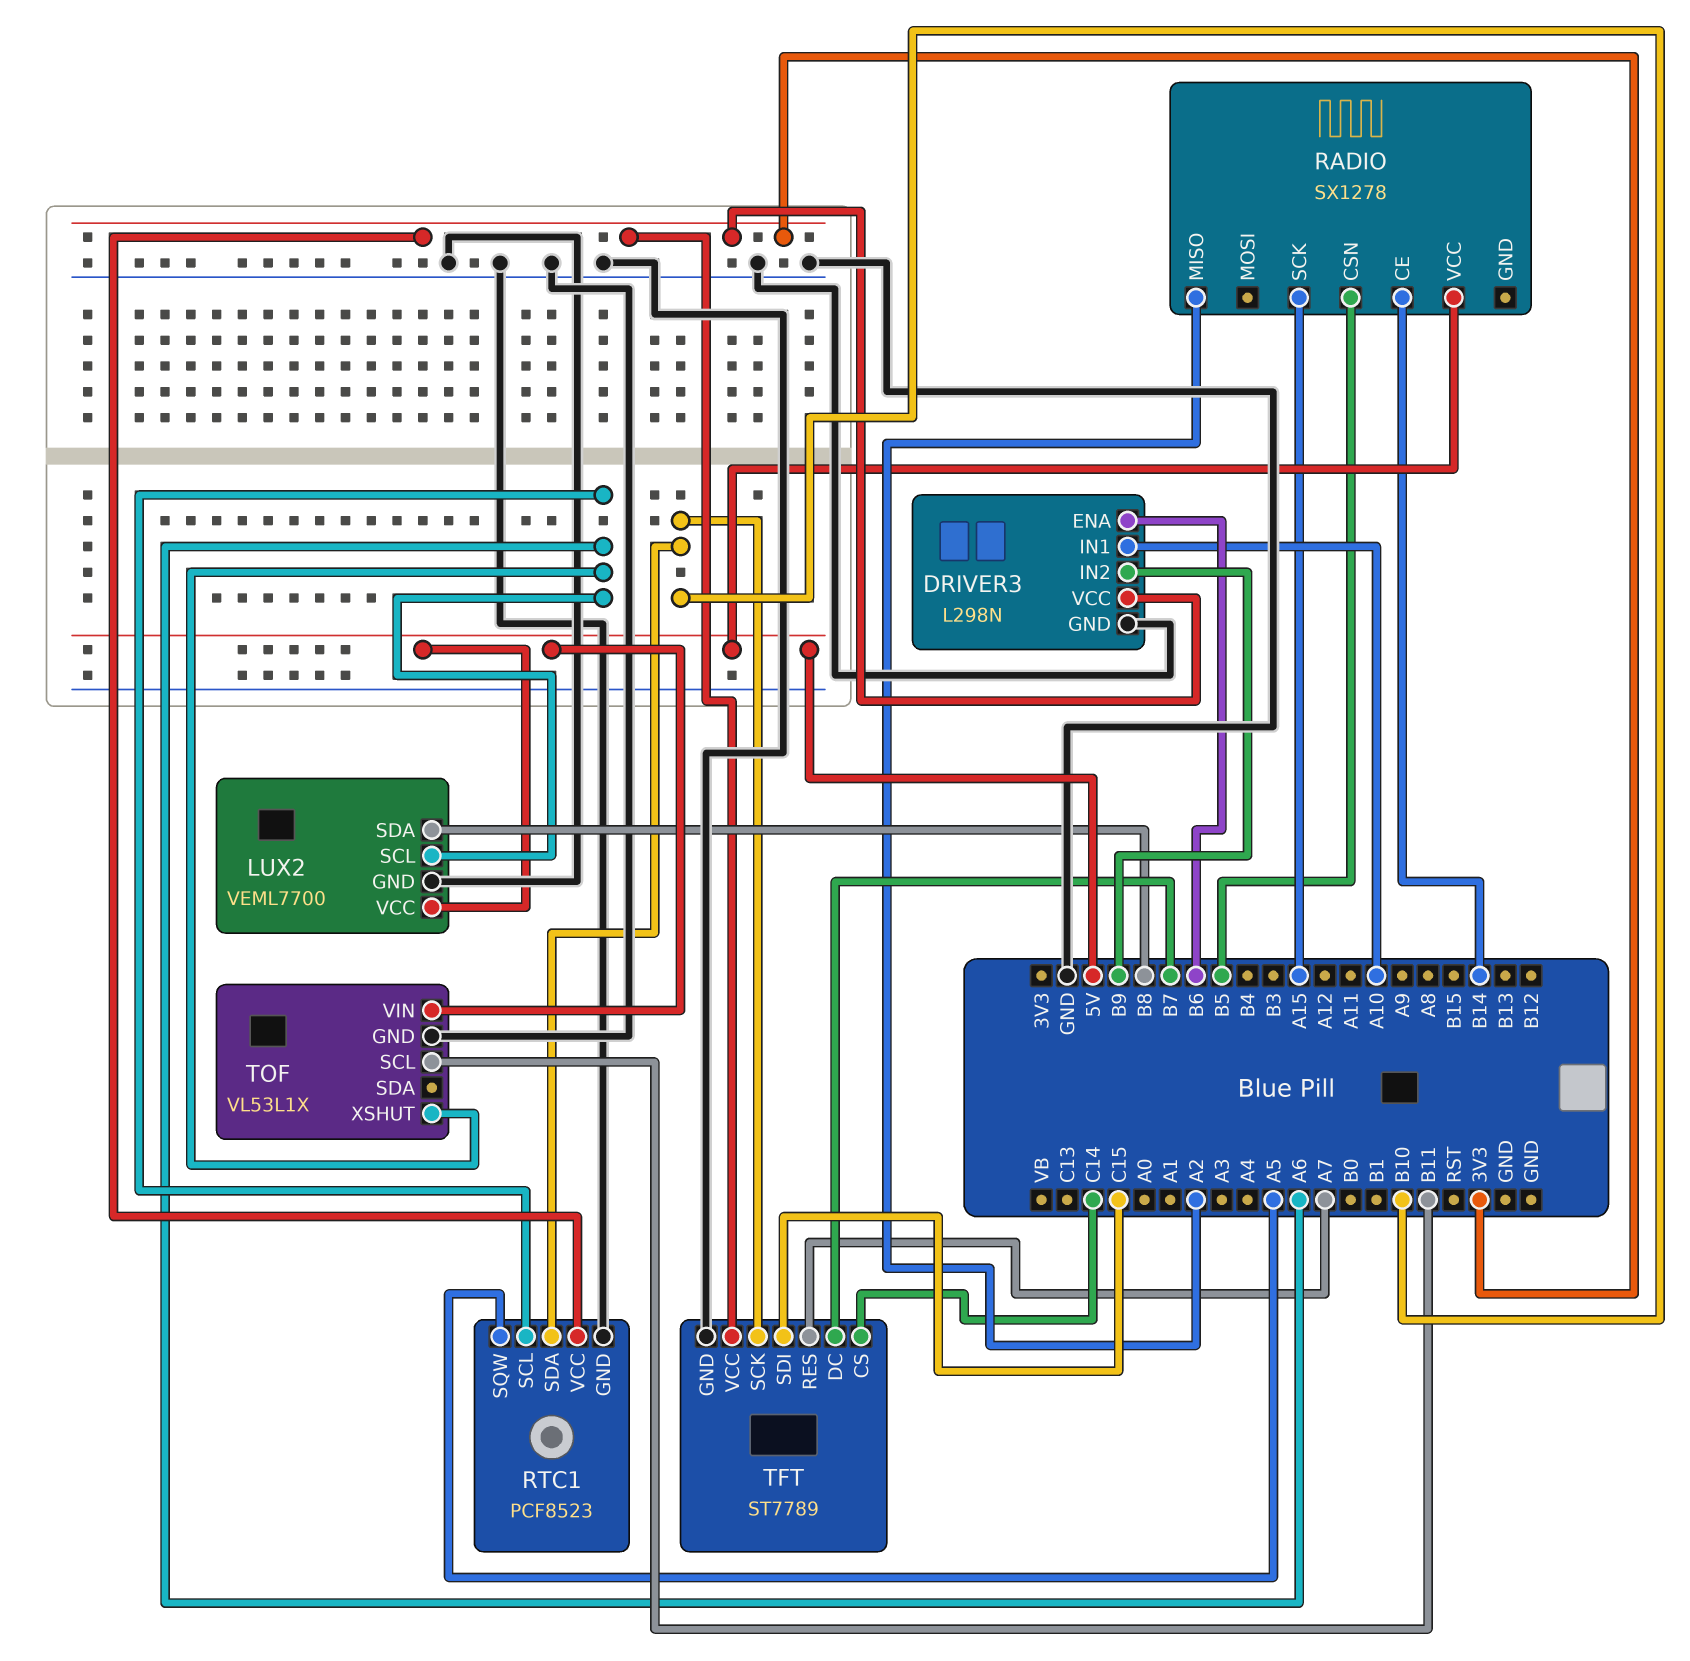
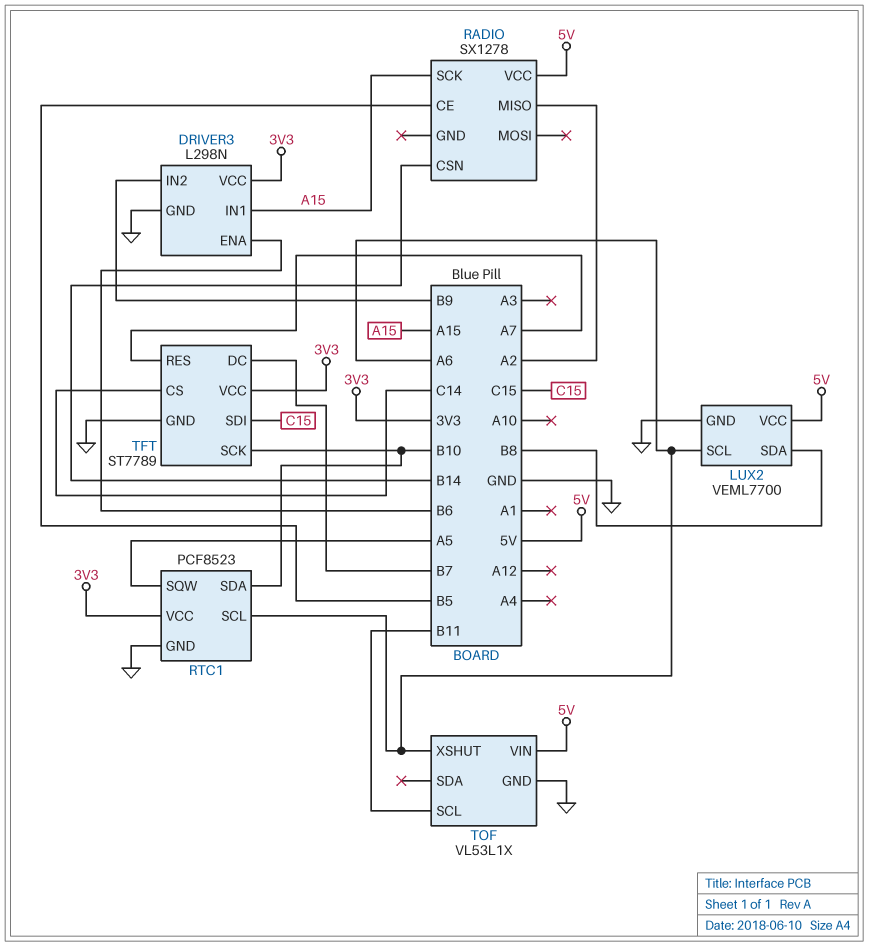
DRIVER3 pin IN1: A10 -> A15
RADIO pin CE: B14 -> B5
RADIO pin CSN: B5 -> B14

